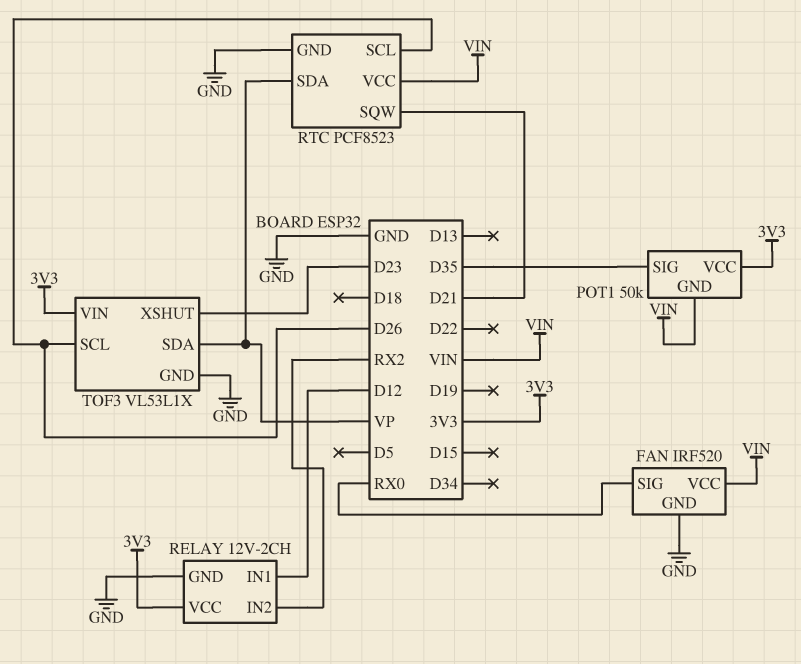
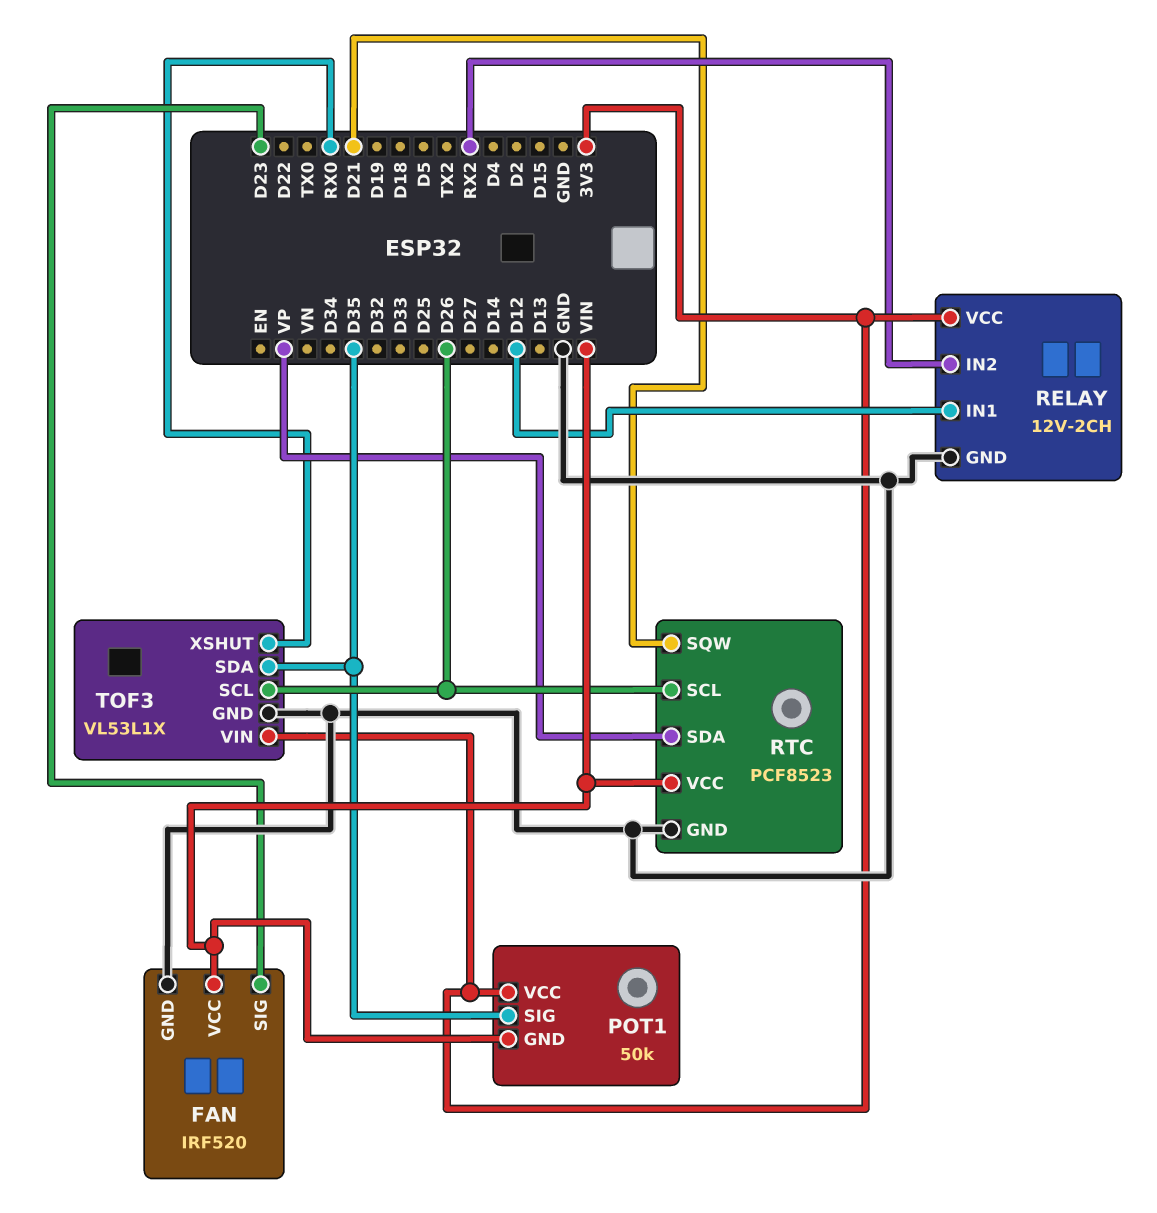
FAN pin SIG: RX0 -> D23
TOF3 pin SDA: VP -> D35
TOF3 pin XSHUT: D23 -> RX0

